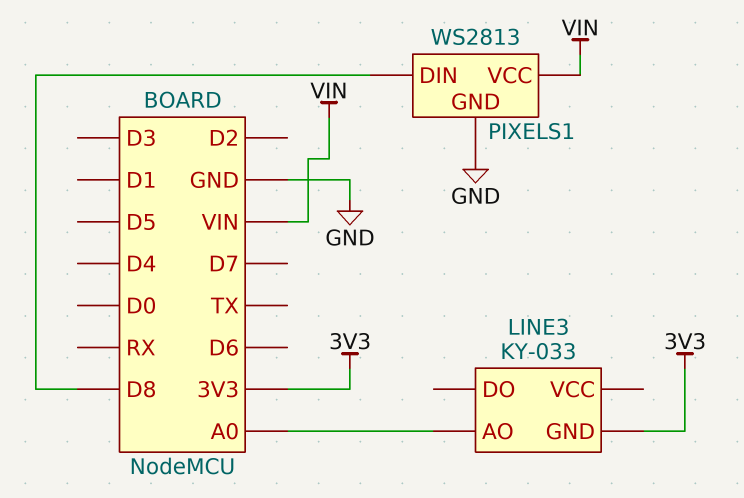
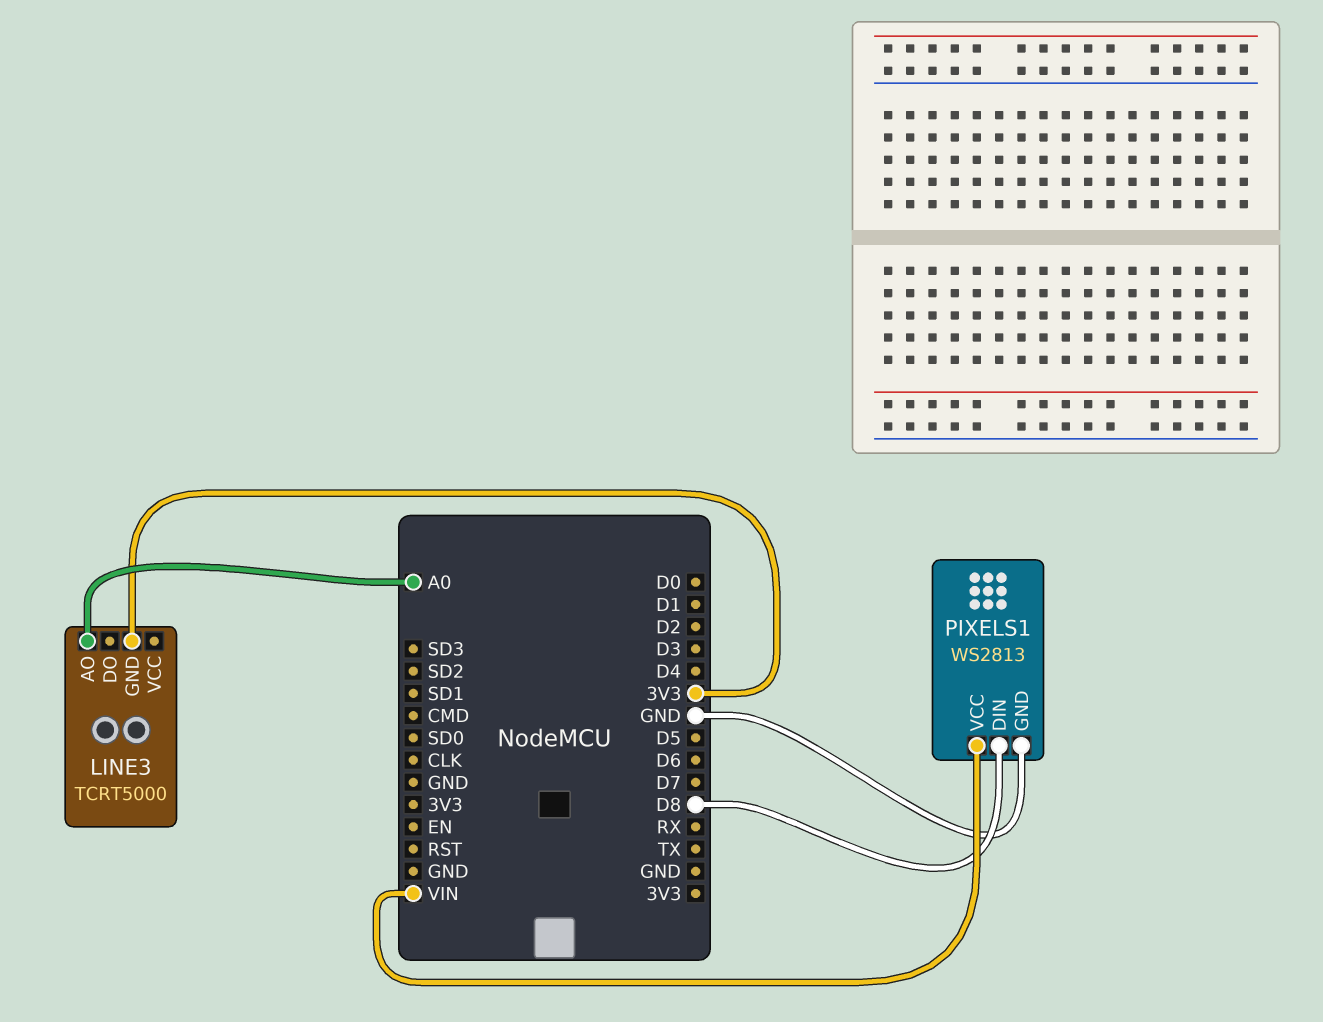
LINE3: KY-033 -> TCRT5000

